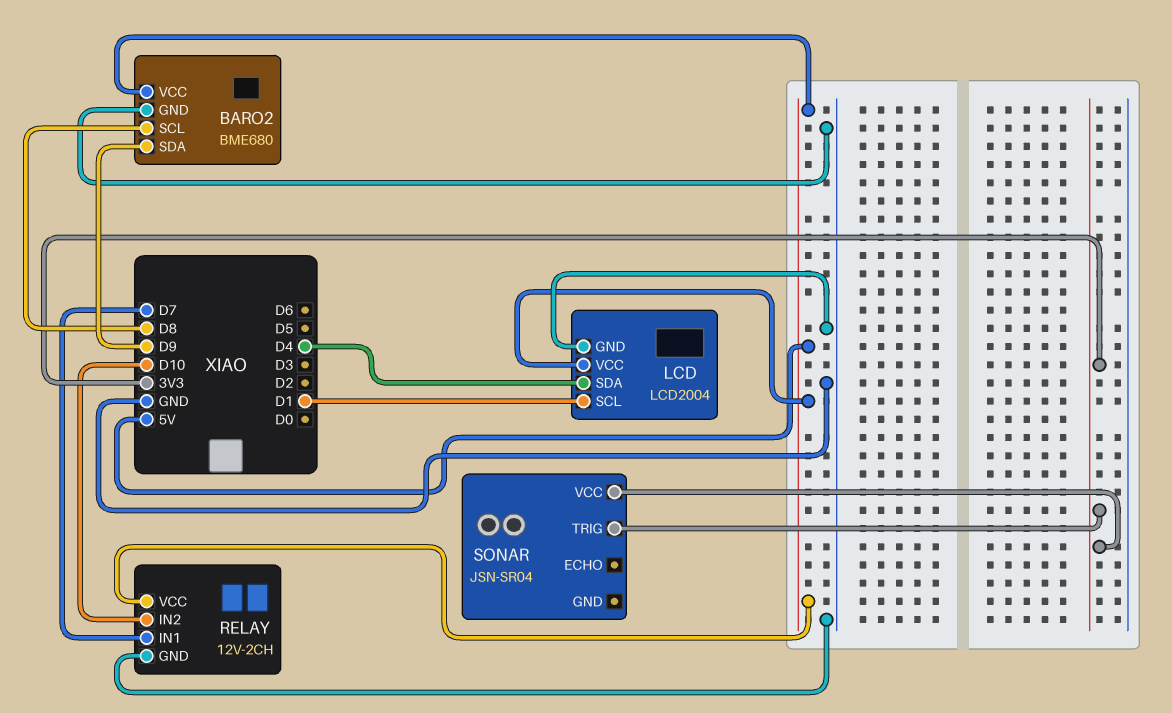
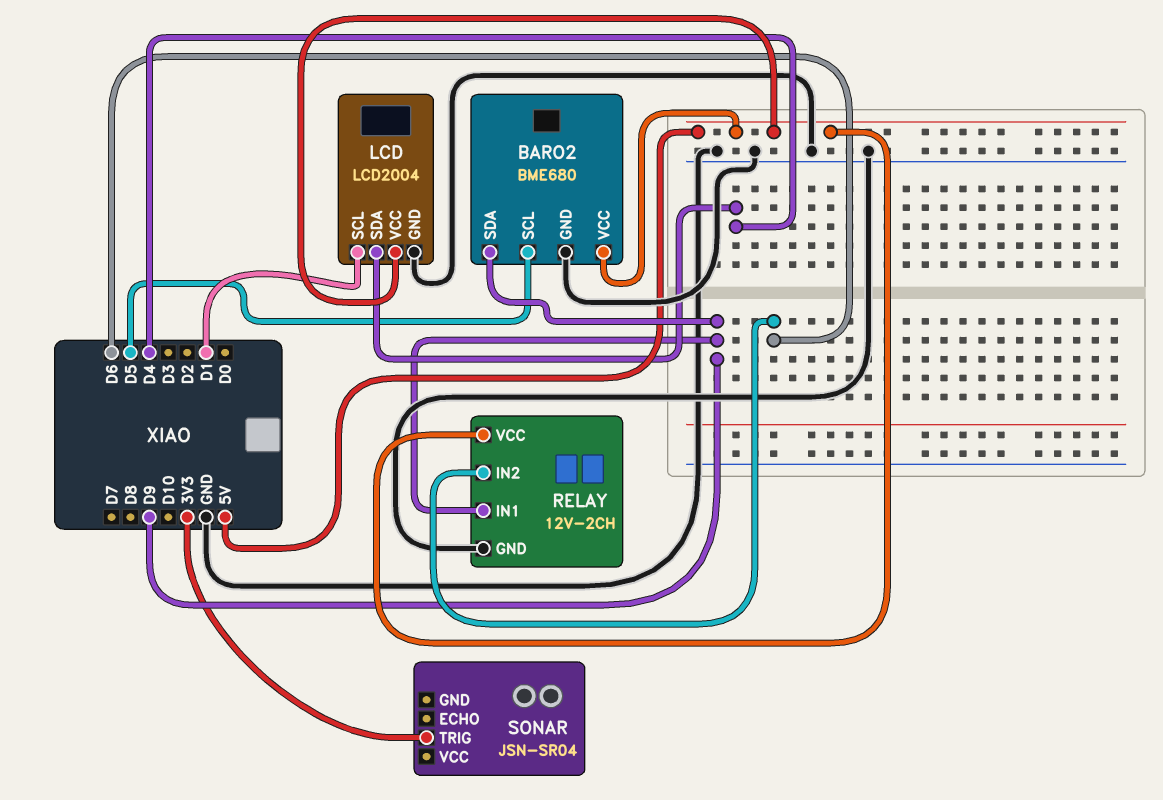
BARO2 pin SCL: D8 -> D5
RELAY pin IN1: D7 -> D9
RELAY pin IN2: D10 -> D6
SONAR pin VCC: 3V3 -> none

